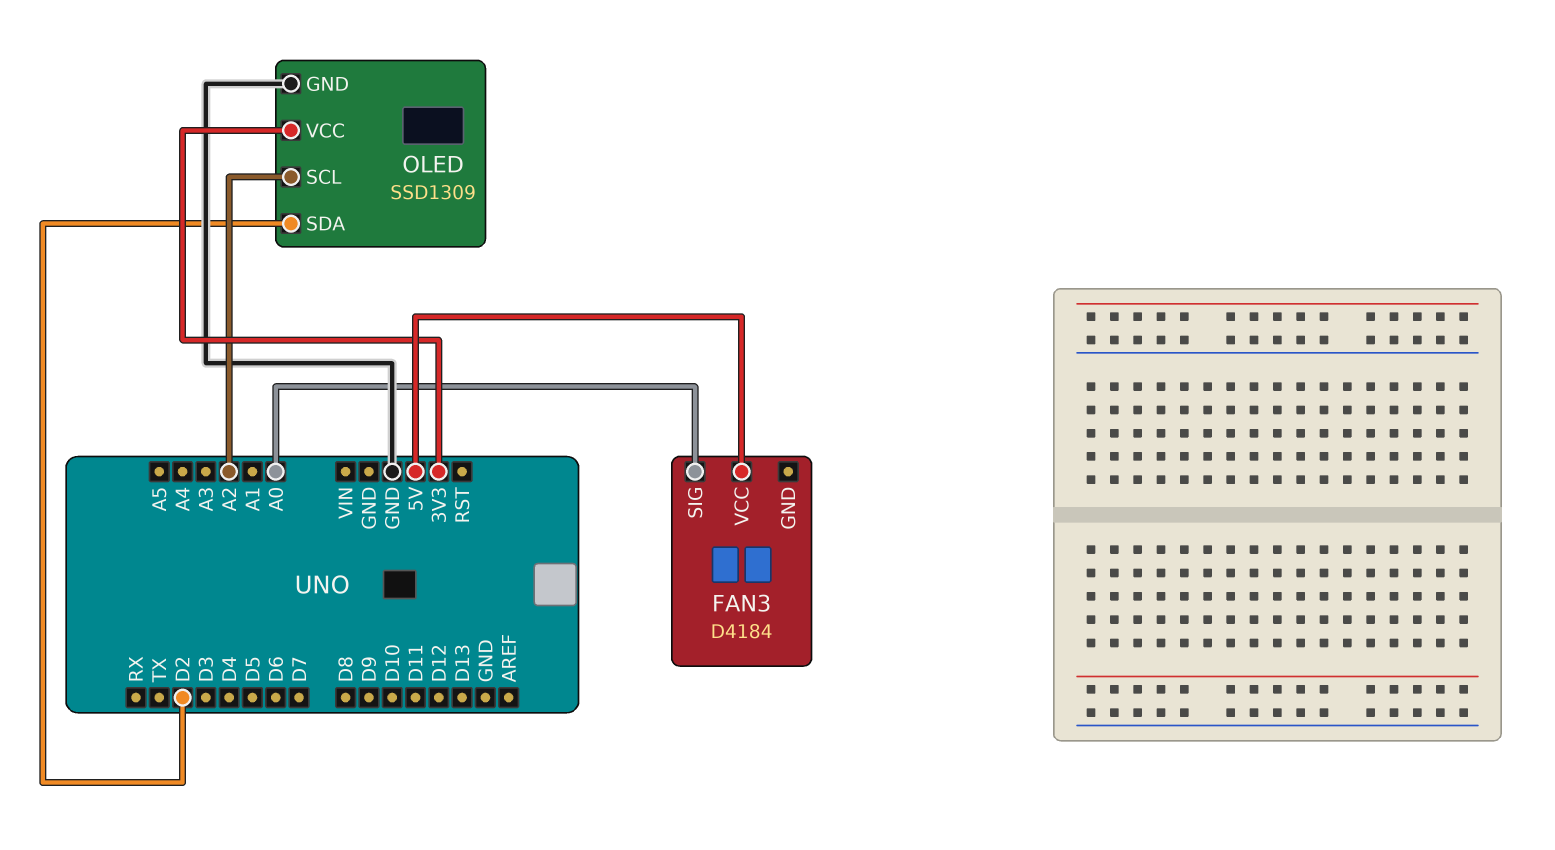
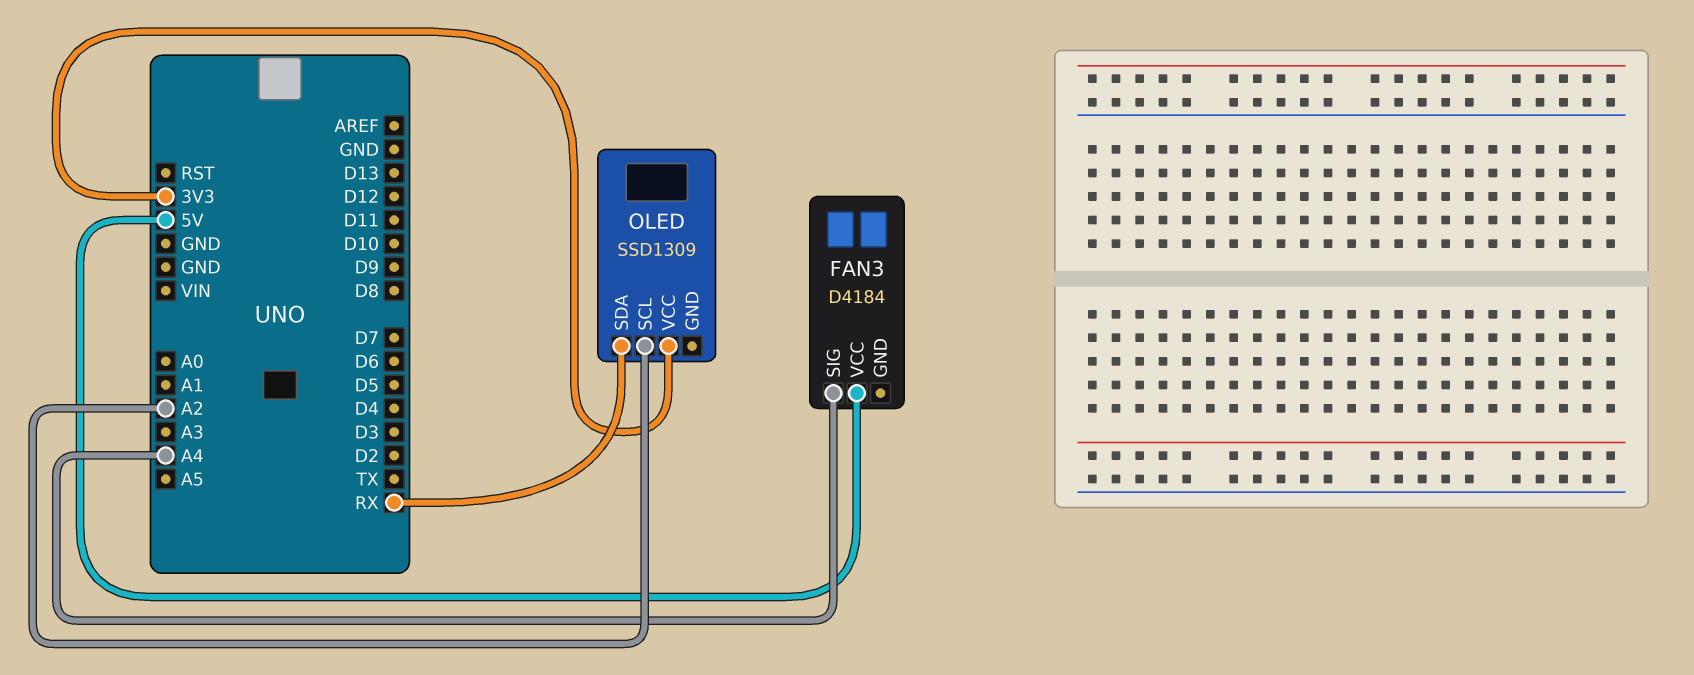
FAN3 pin SIG: A0 -> A4
OLED pin GND: GND -> none
OLED pin SDA: D2 -> RX

